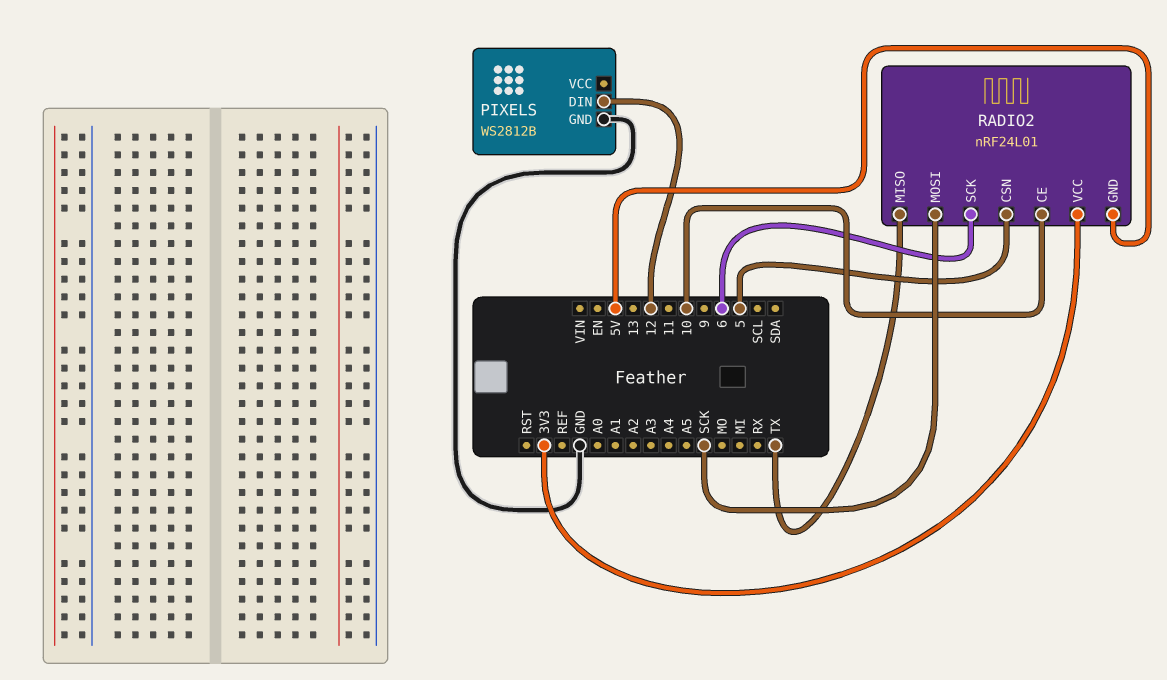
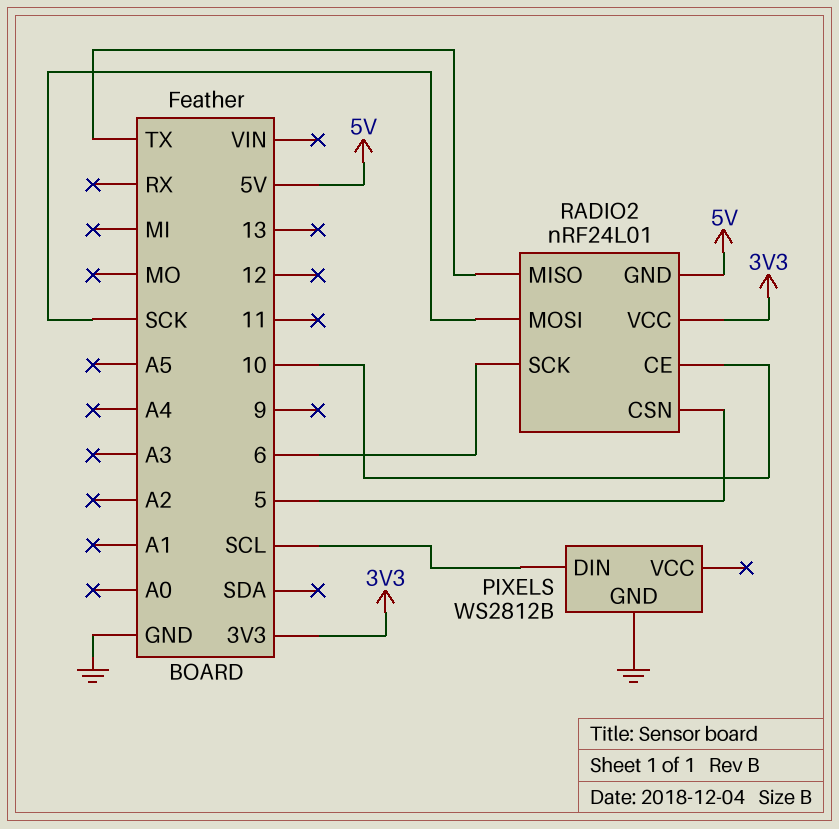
PIXELS pin DIN: 12 -> SCL

